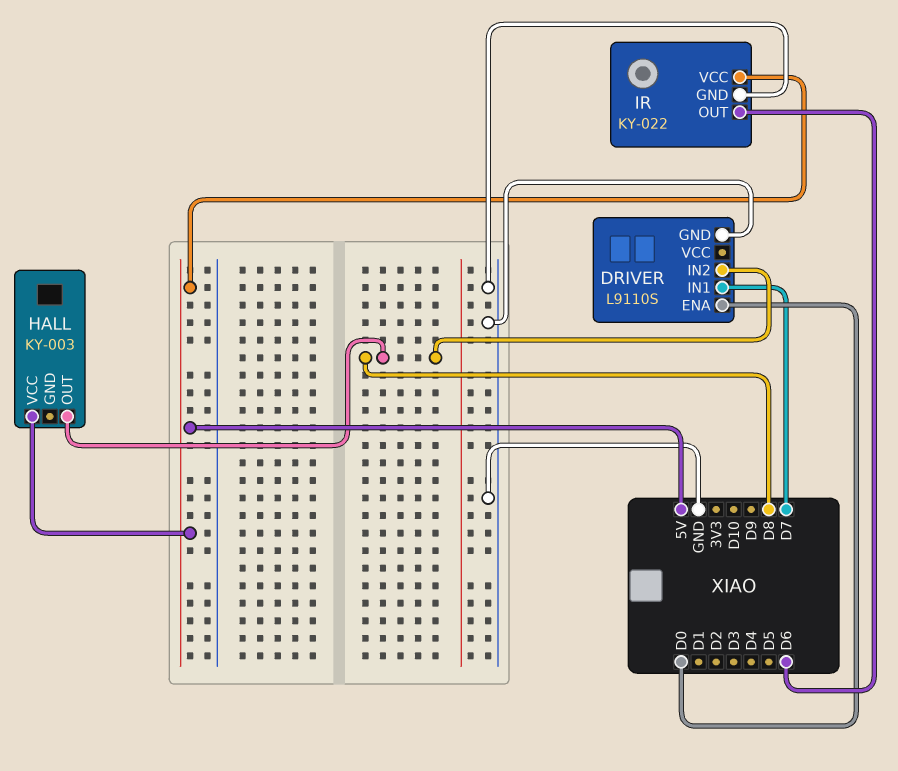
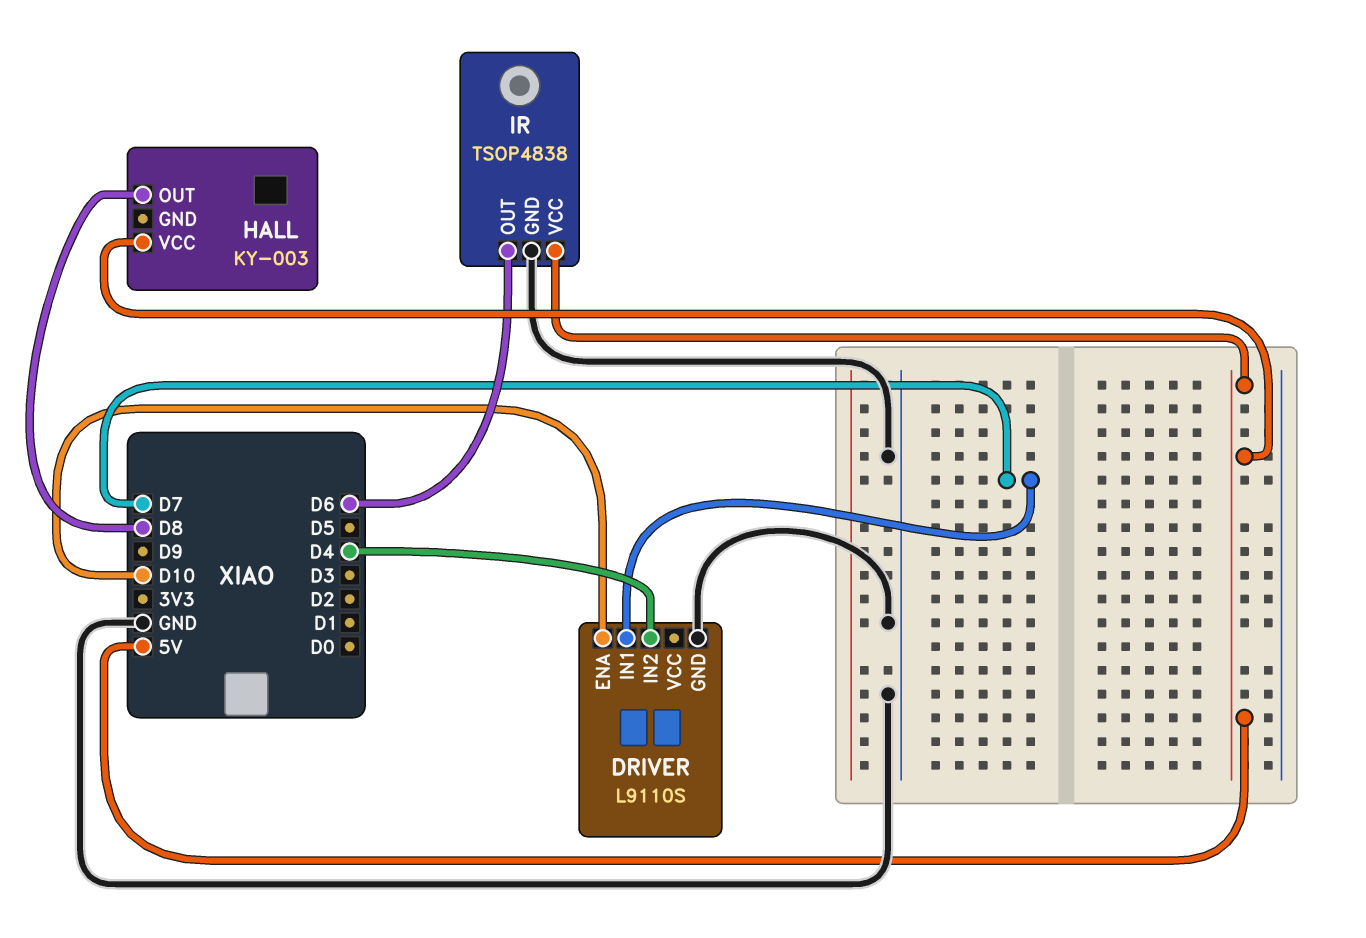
DRIVER pin ENA: D0 -> D10
DRIVER pin IN2: D8 -> D4
IR: KY-022 -> TSOP4838

